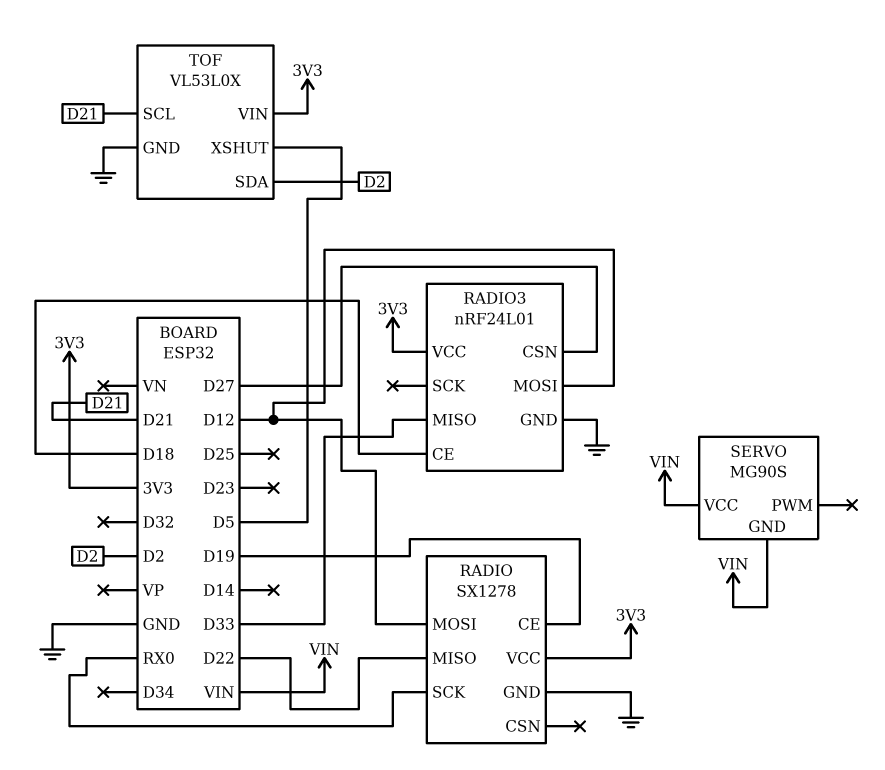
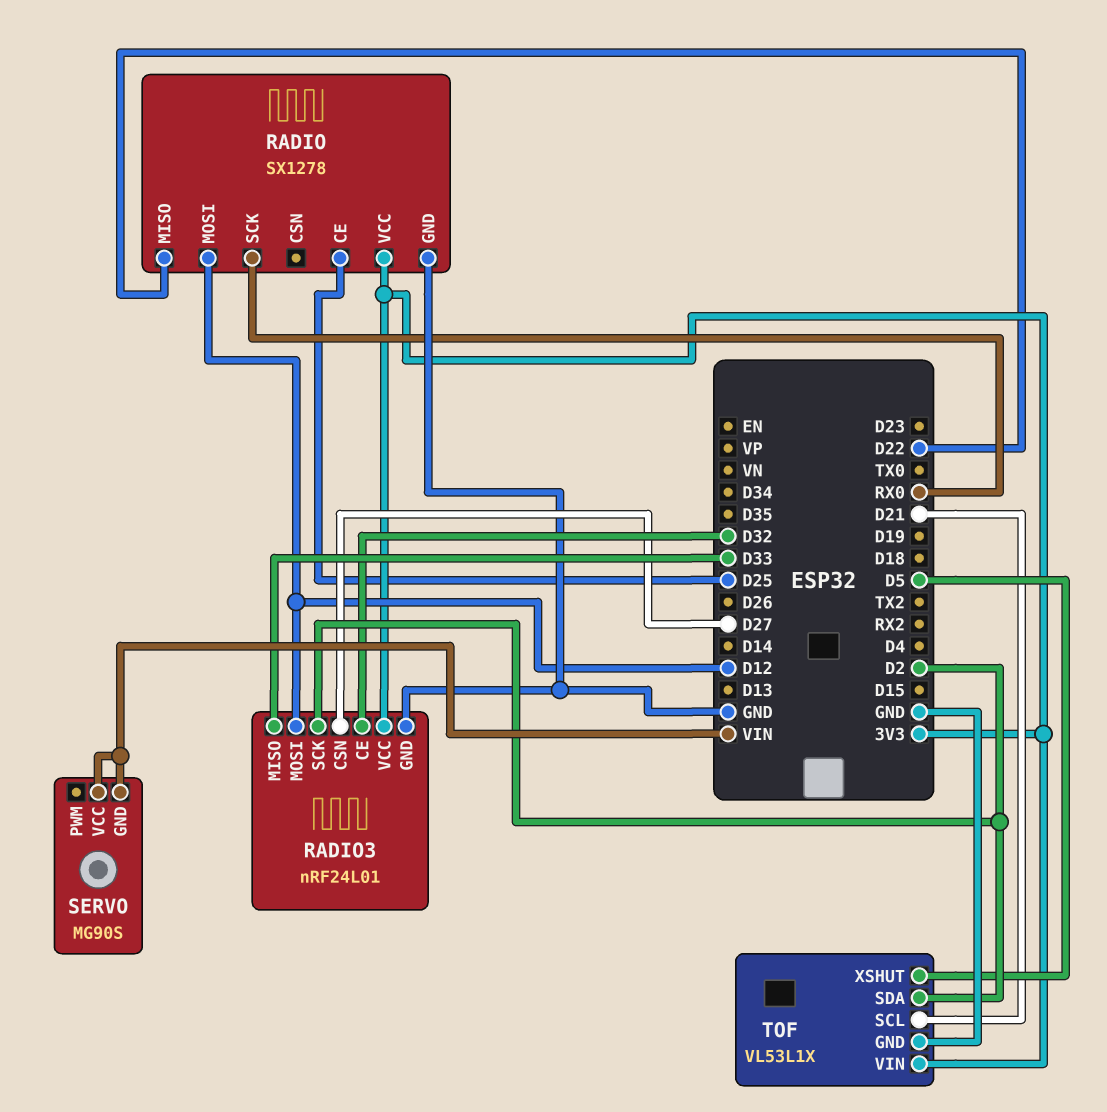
RADIO pin CE: D19 -> D25
RADIO3 pin CE: D18 -> D32
RADIO3 pin SCK: none -> D2
TOF: VL53L0X -> VL53L1X

